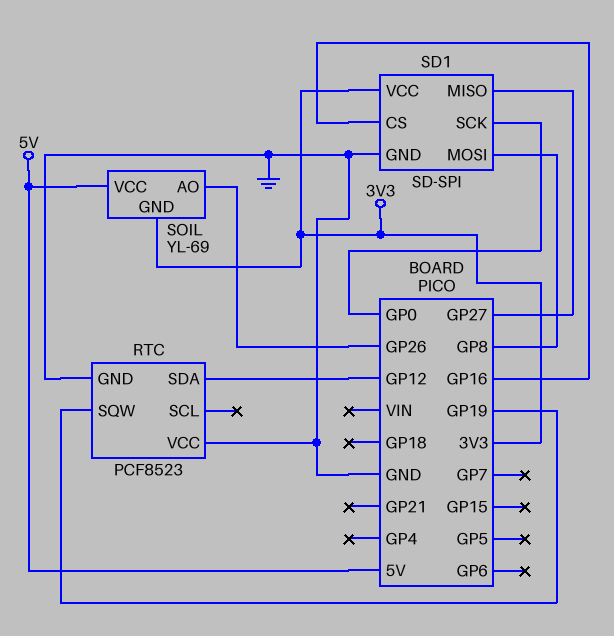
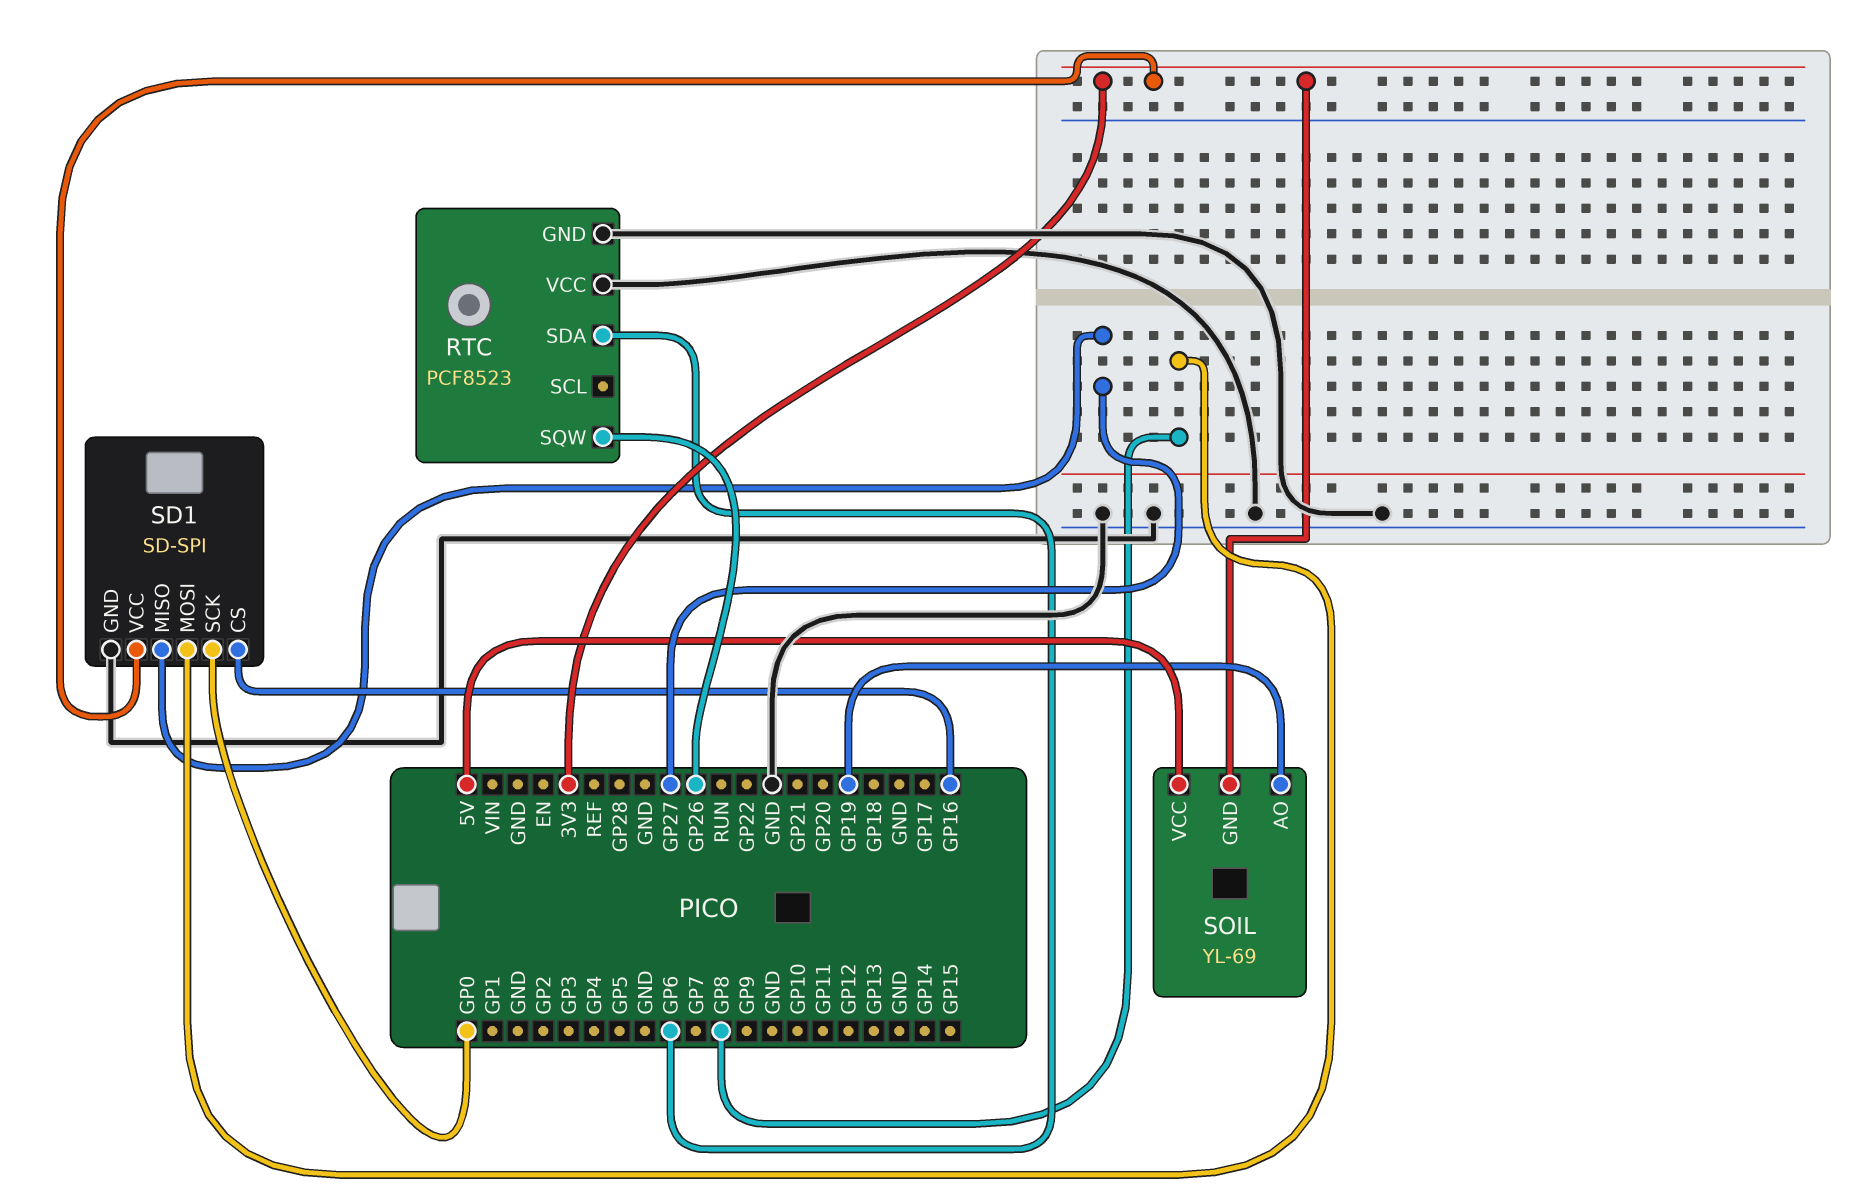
RTC pin SDA: GP12 -> GP6
RTC pin SQW: GP19 -> GP26
SOIL pin AO: GP26 -> GP19

